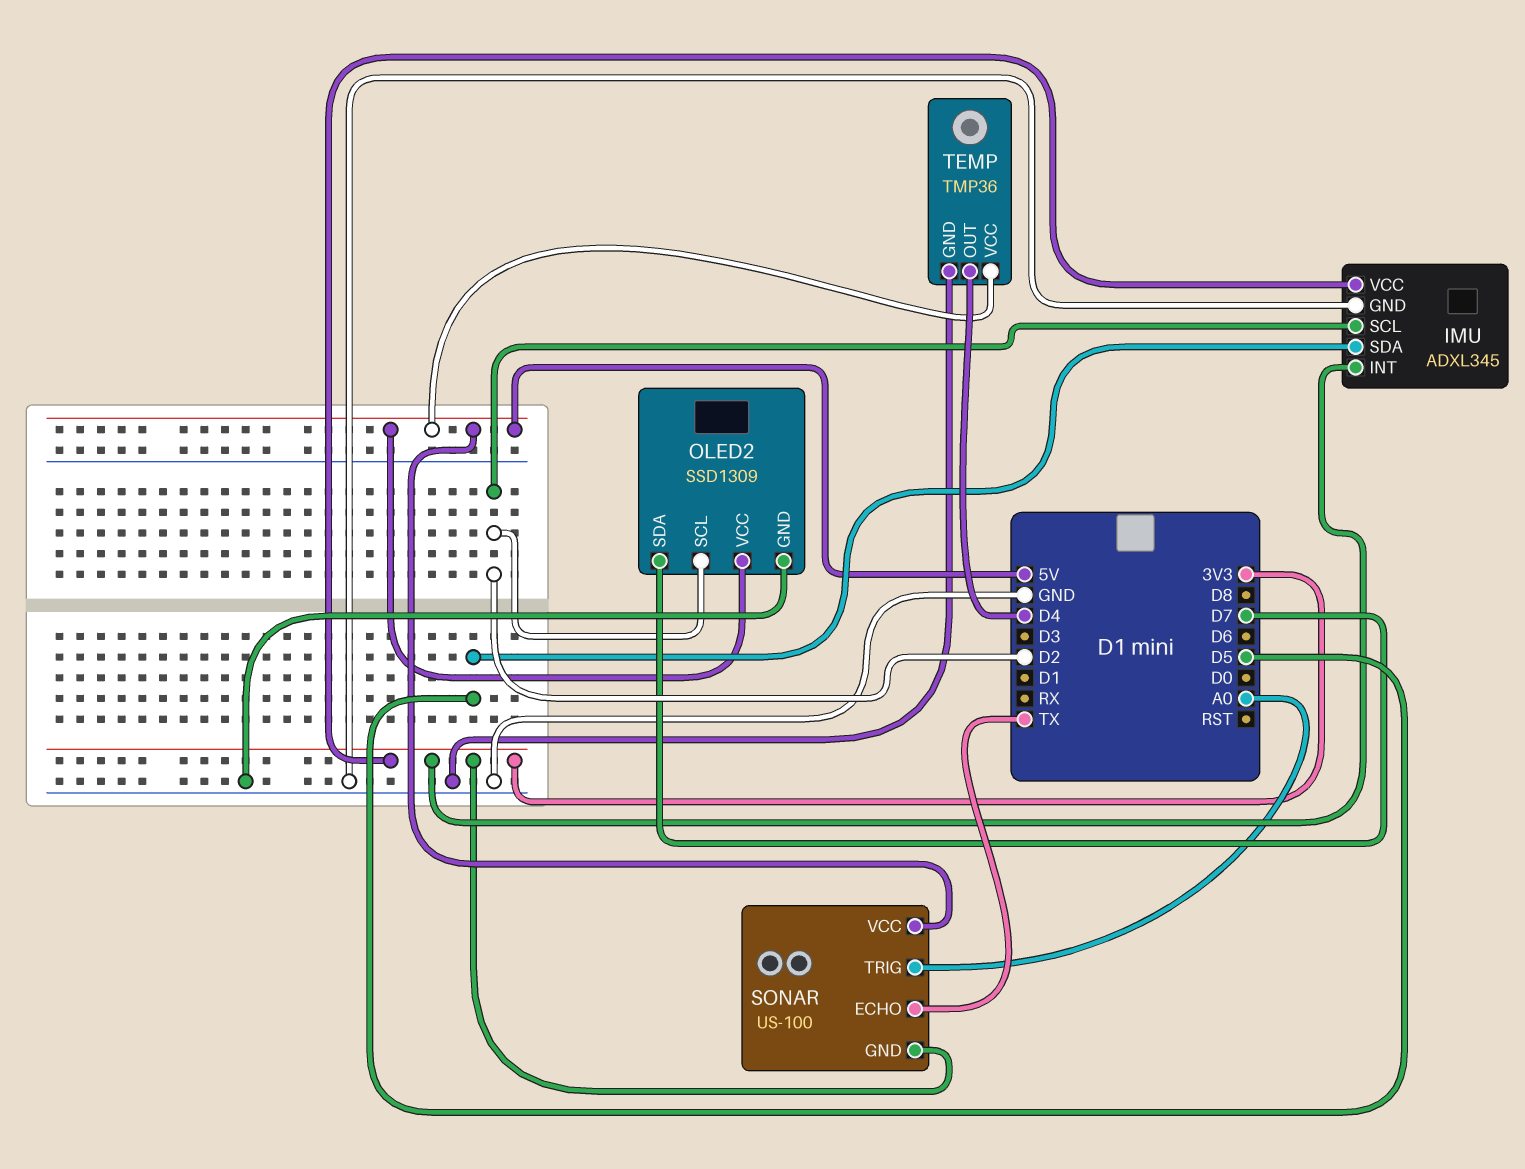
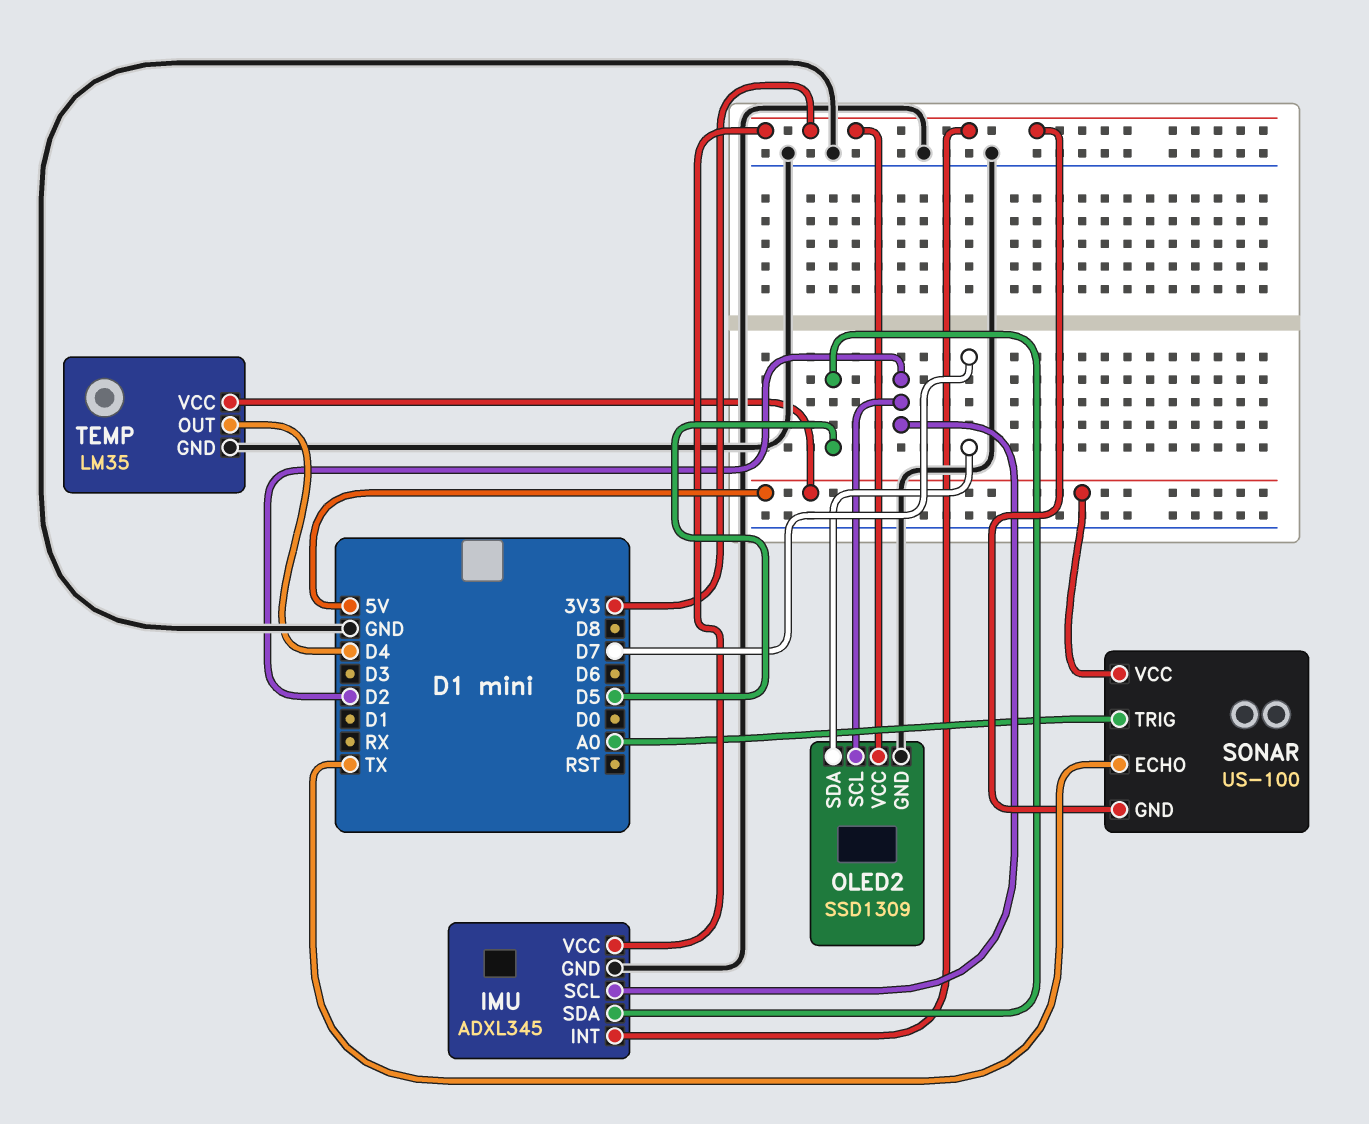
OLED2 pin VCC: 5V -> 3V3
TEMP: TMP36 -> LM35

